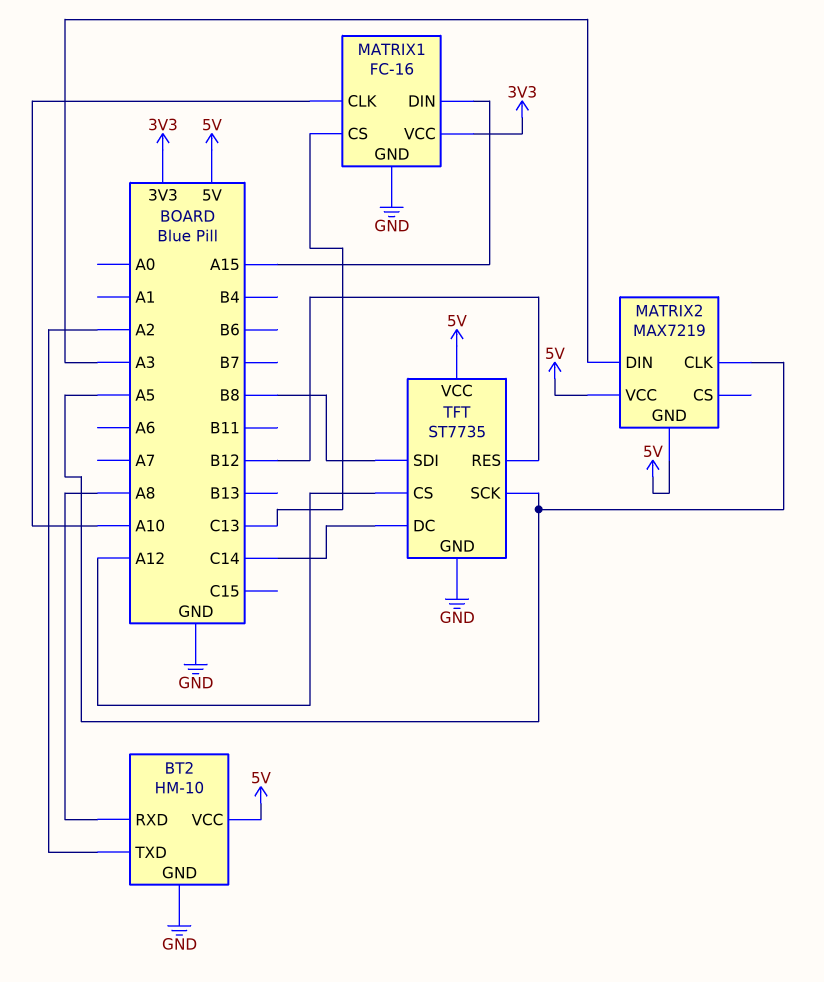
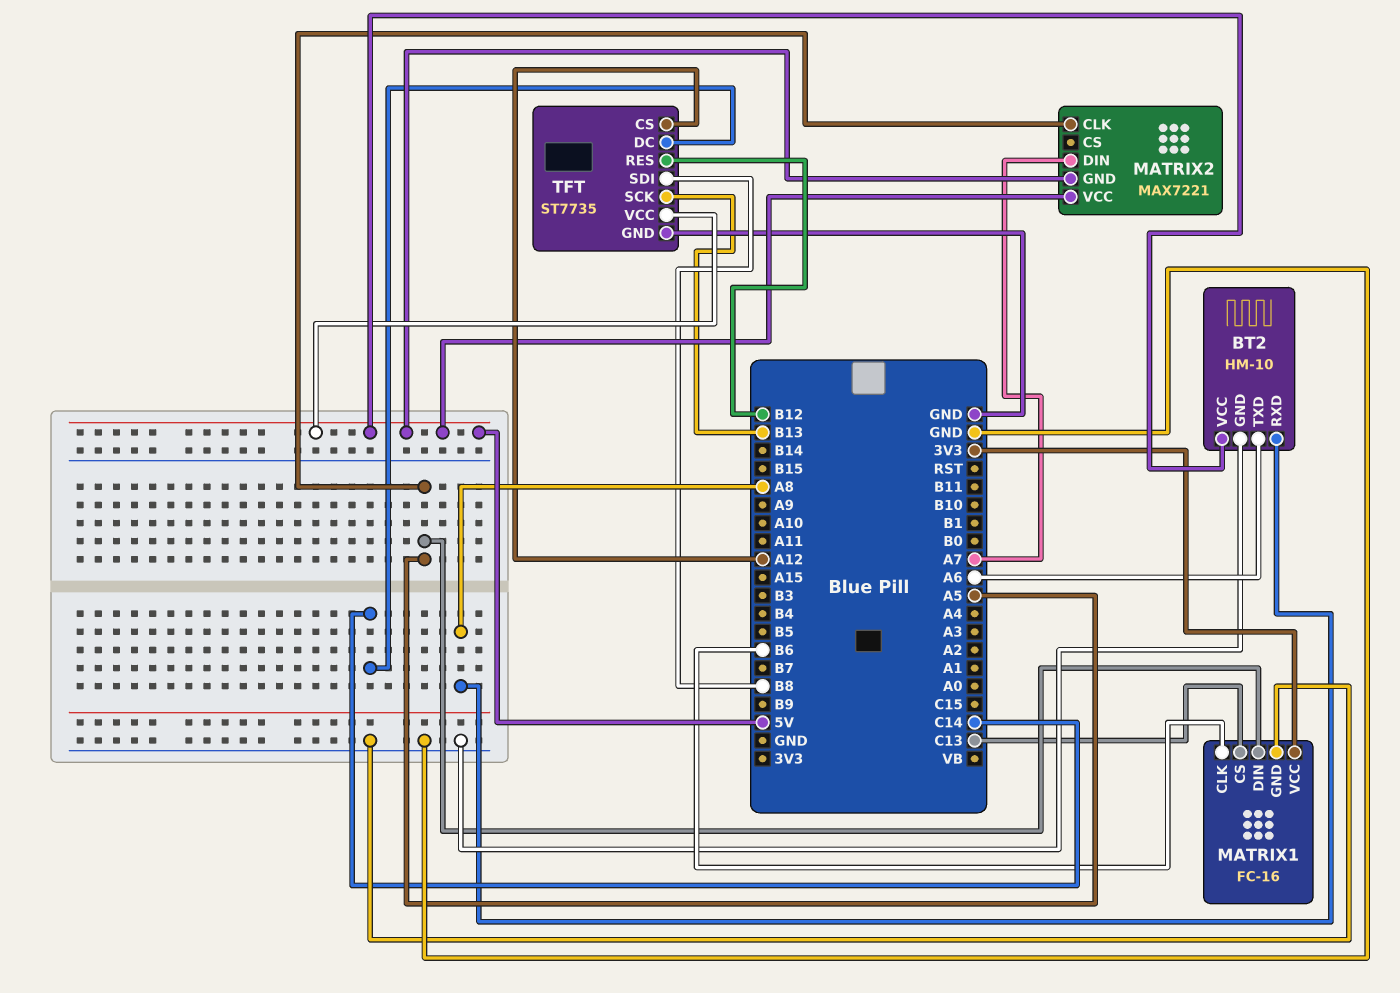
BT2 pin TXD: A2 -> A6
MATRIX1 pin CLK: A10 -> B6
MATRIX1 pin DIN: A15 -> A5
MATRIX2: MAX7219 -> MAX7221
MATRIX2 pin DIN: A3 -> A7
TFT pin SCK: A5 -> B13

